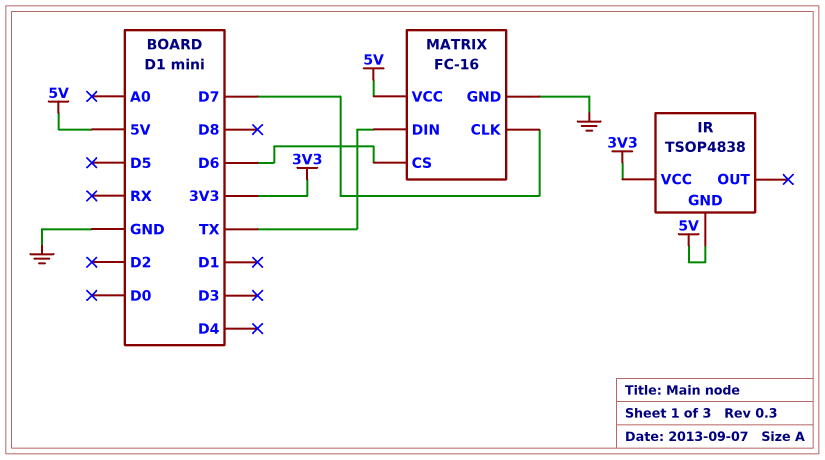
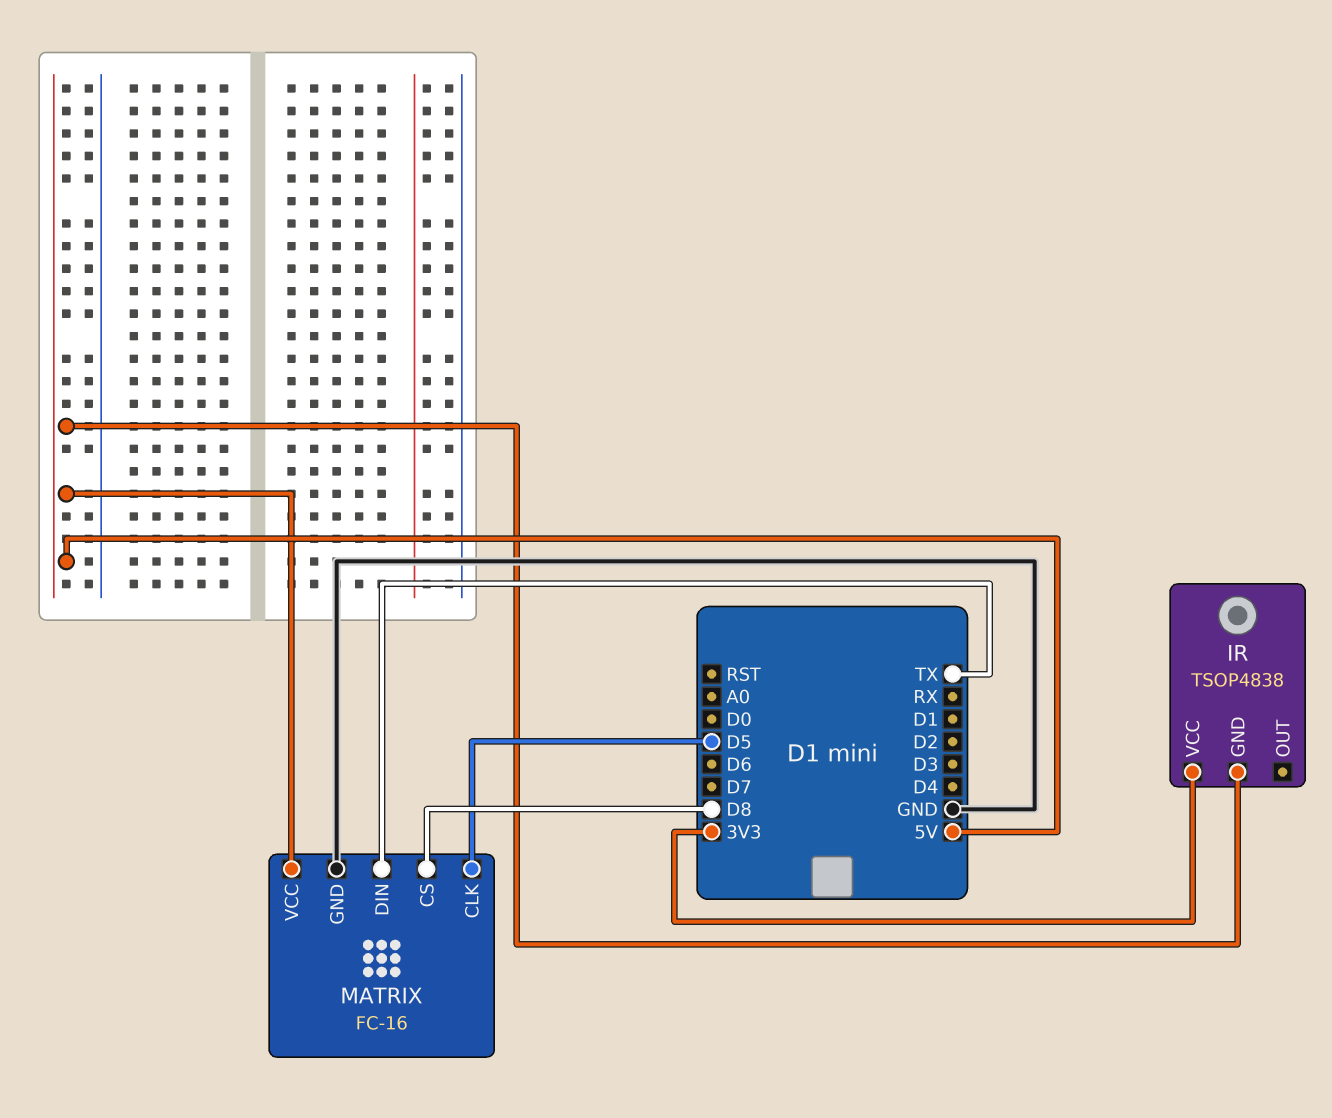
MATRIX pin CLK: D7 -> D5
MATRIX pin CS: D6 -> D8

